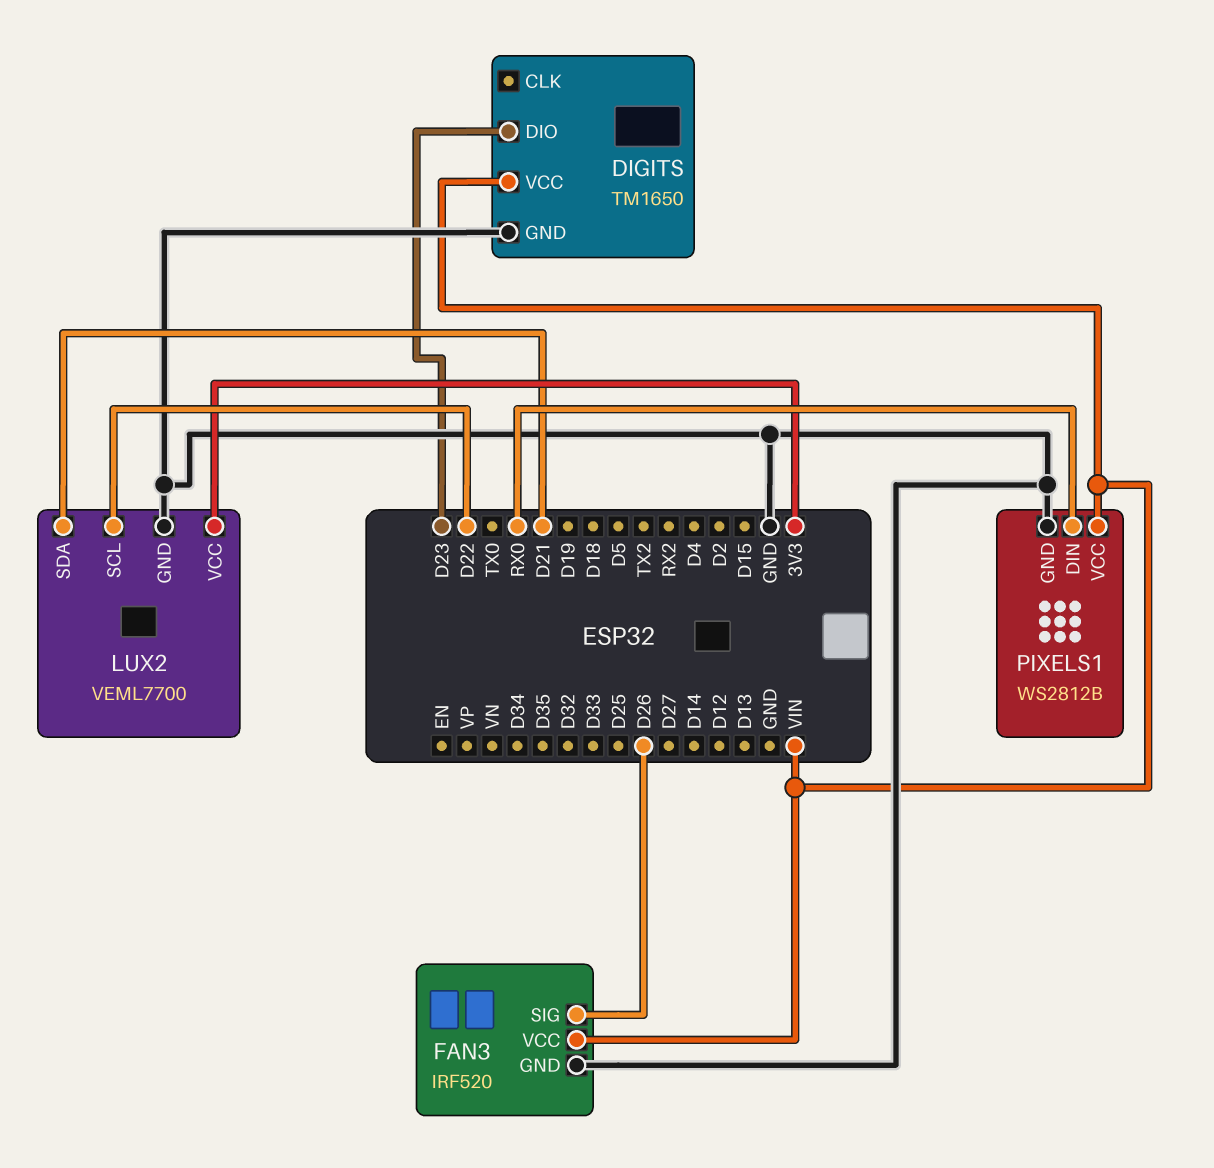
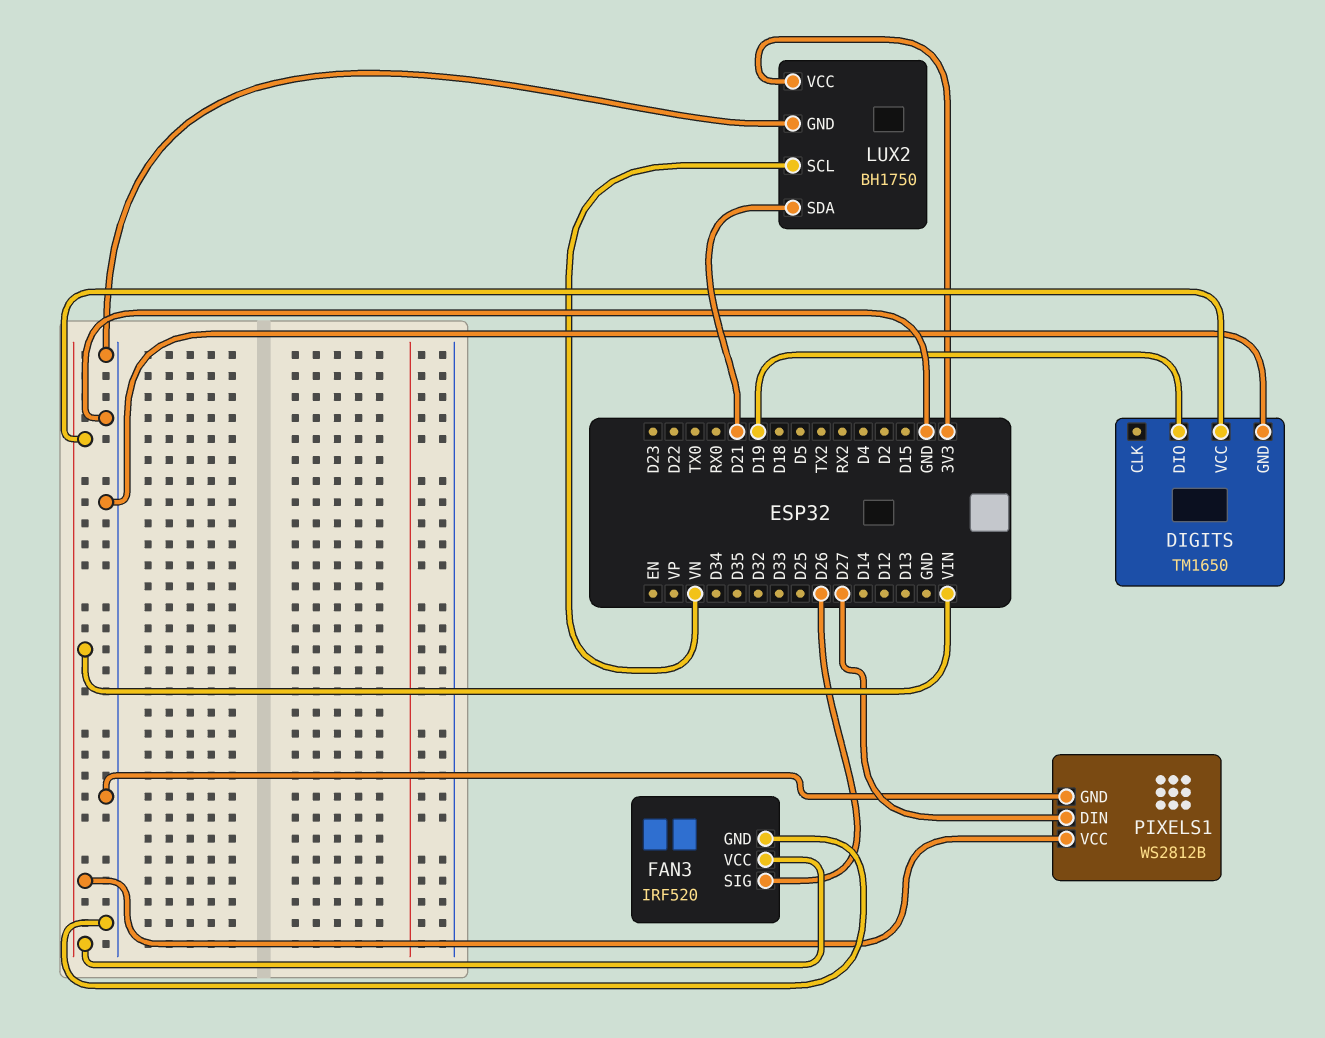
DIGITS pin DIO: D23 -> D19
LUX2: VEML7700 -> BH1750
LUX2 pin SCL: D22 -> VN
PIXELS1 pin DIN: RX0 -> D27

